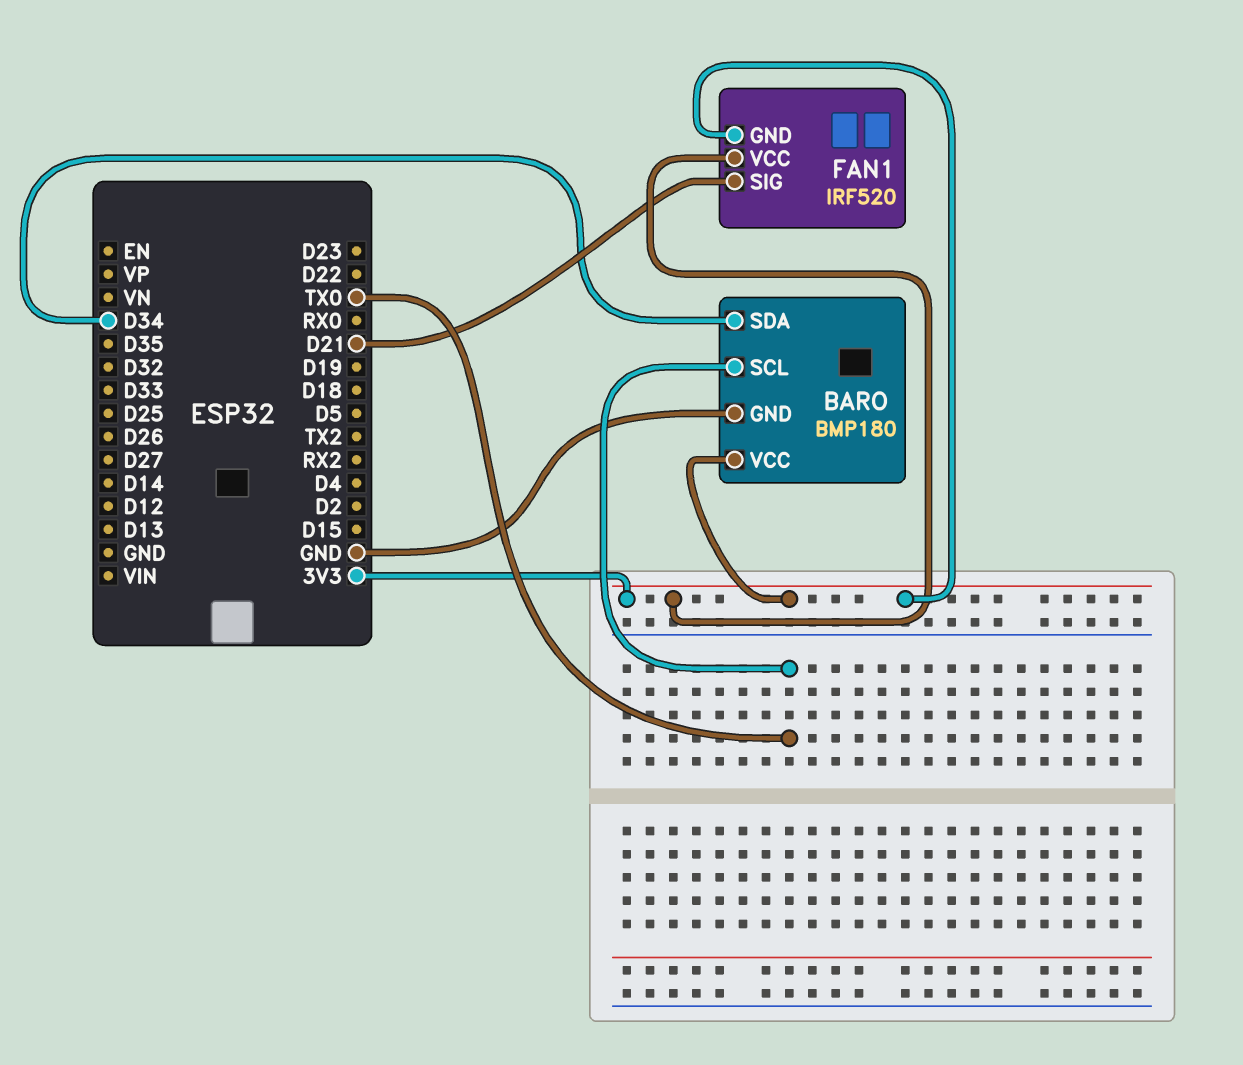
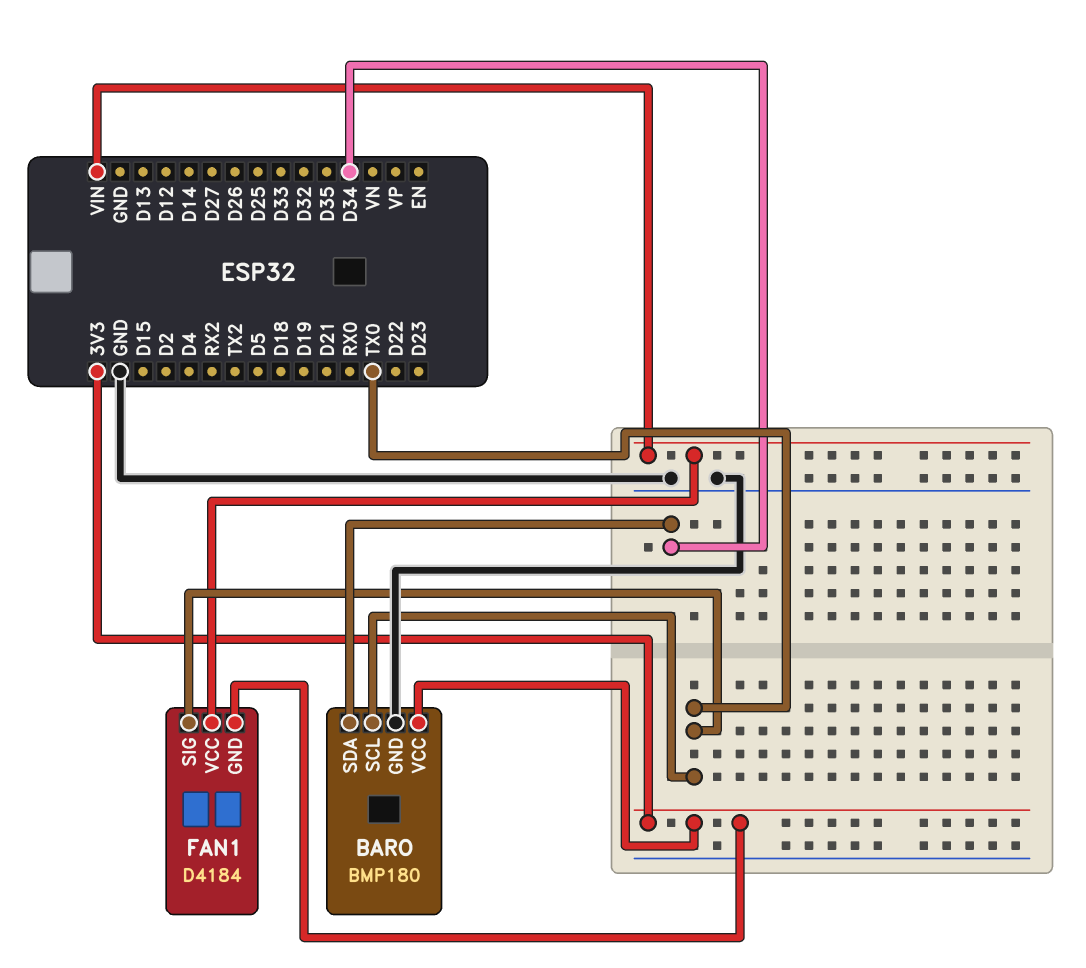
FAN1: IRF520 -> D4184
FAN1 pin SIG: D21 -> TX0
FAN1 pin VCC: 3V3 -> VIN

